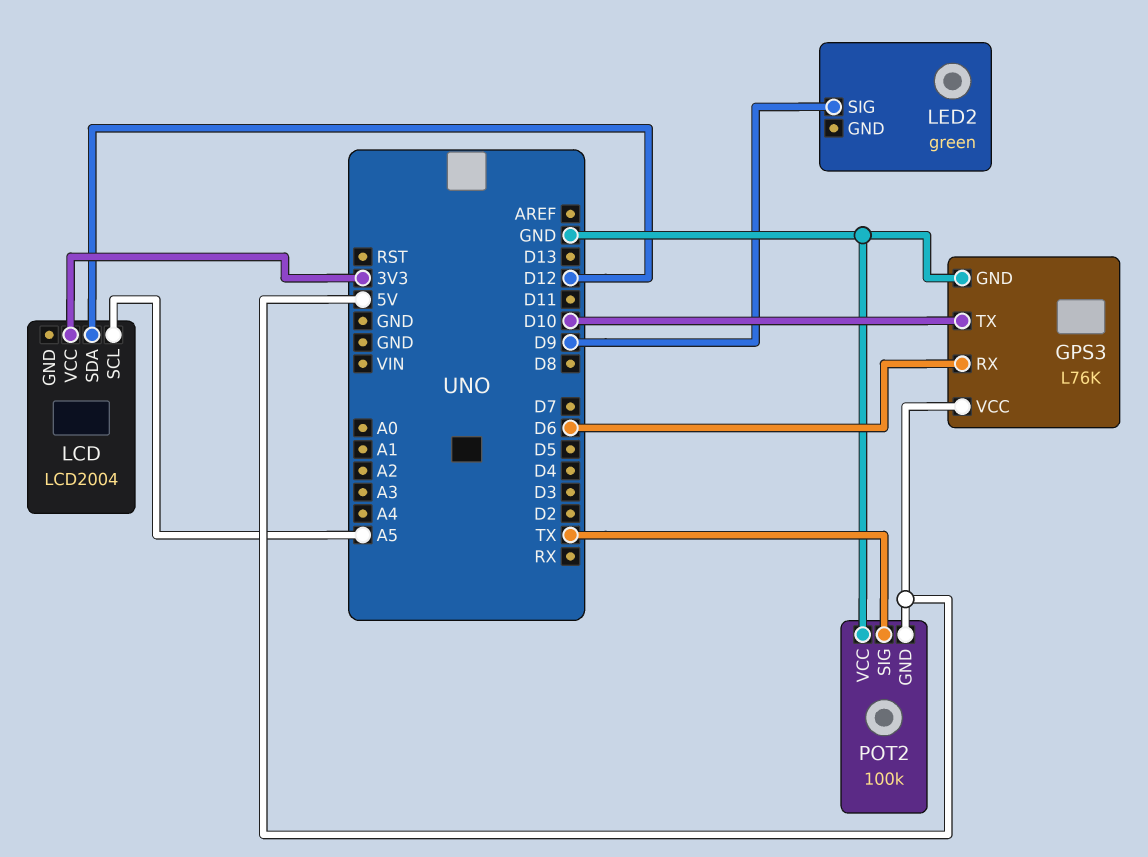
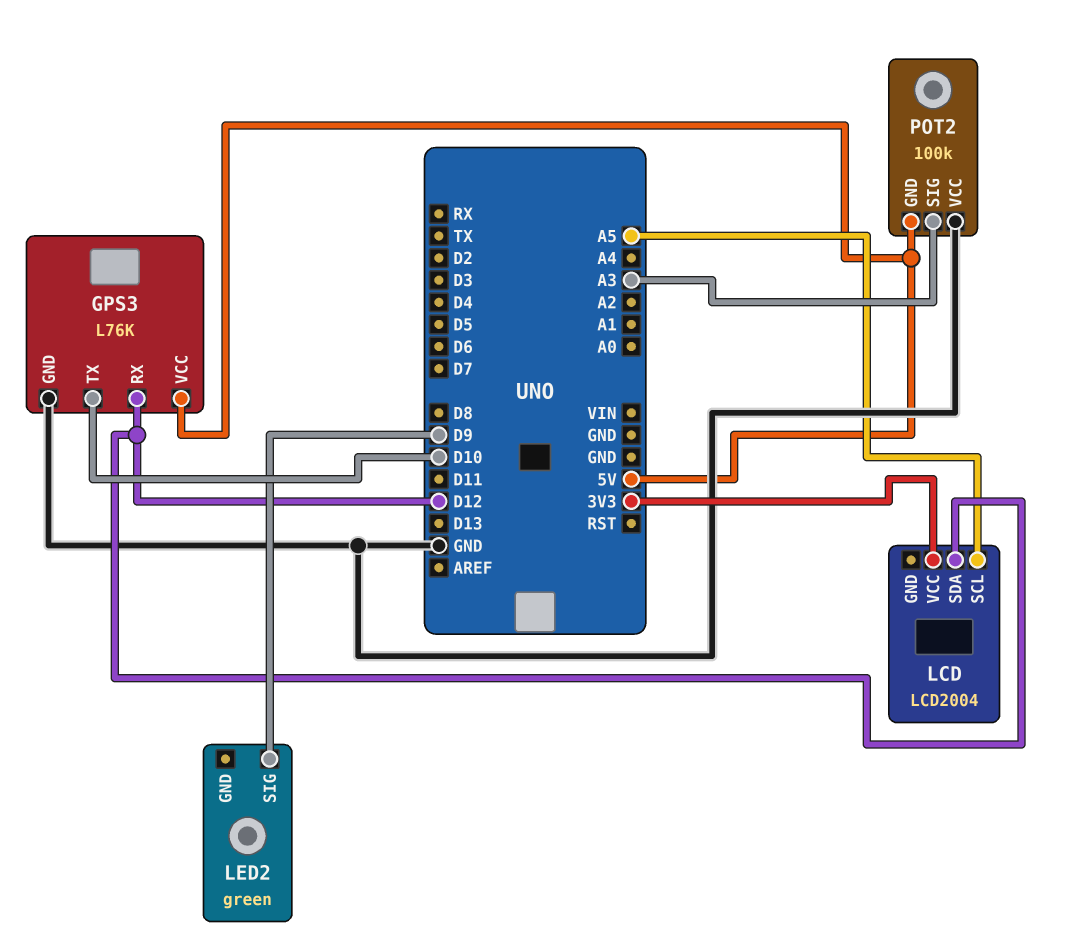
GPS3 pin RX: D6 -> D12
POT2 pin SIG: TX -> A3

